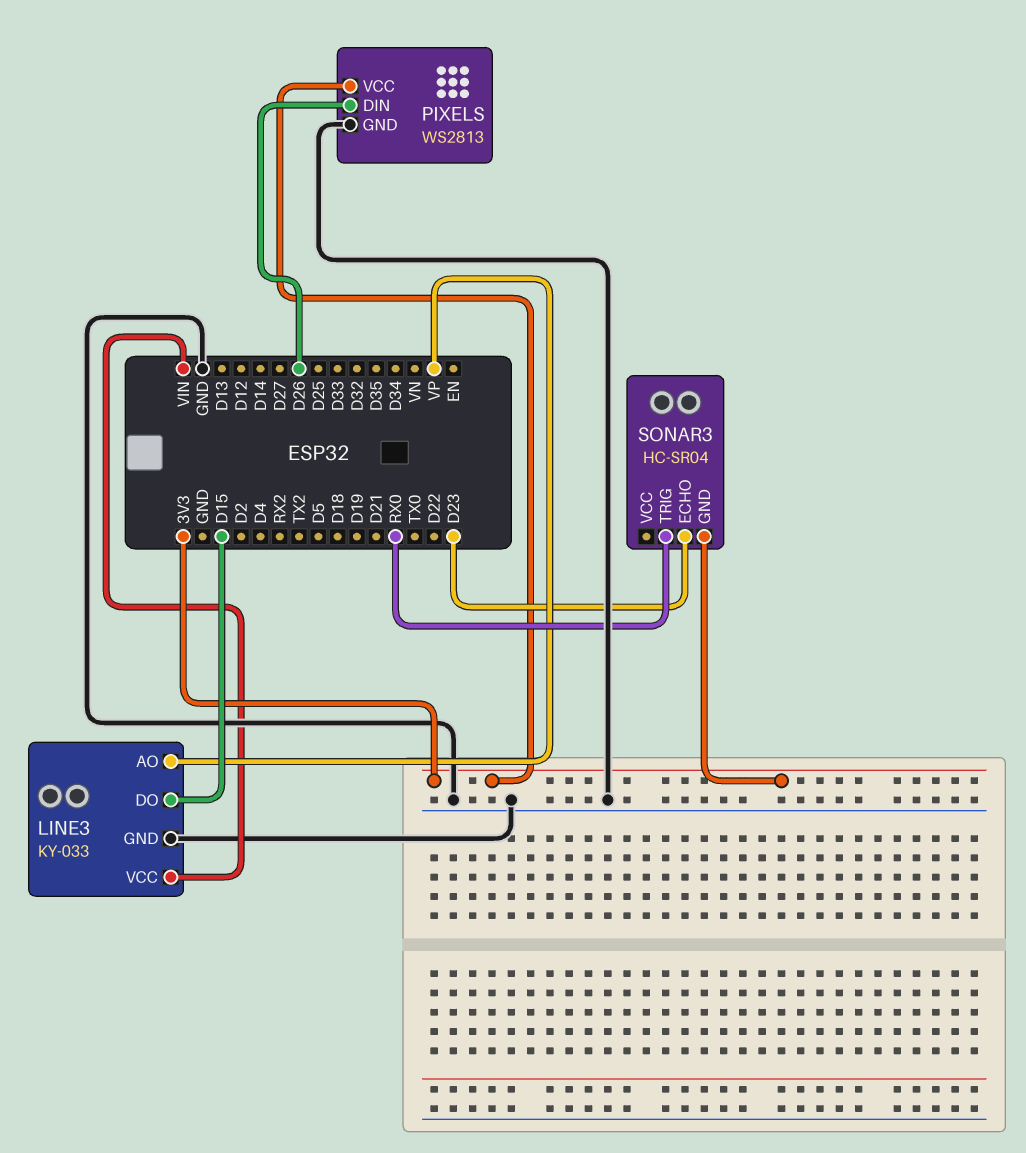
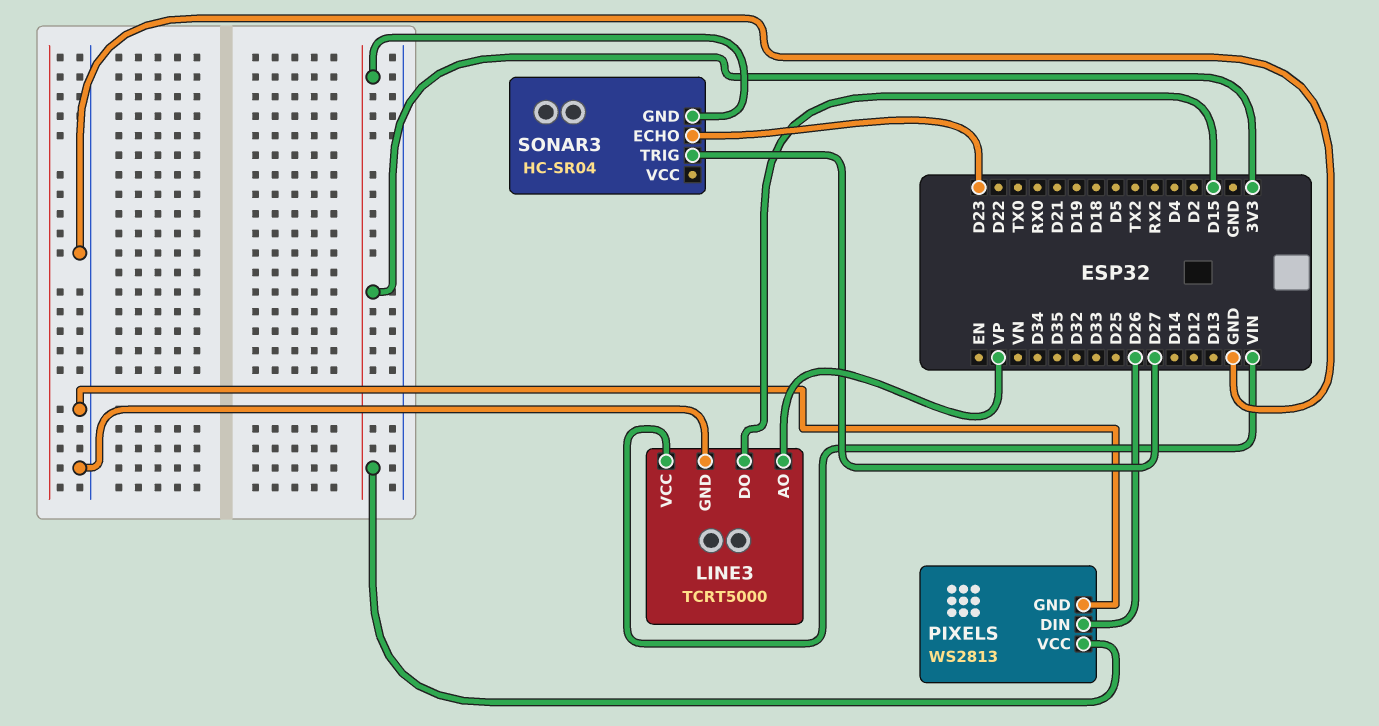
LINE3: KY-033 -> TCRT5000
SONAR3 pin TRIG: RX0 -> D27

